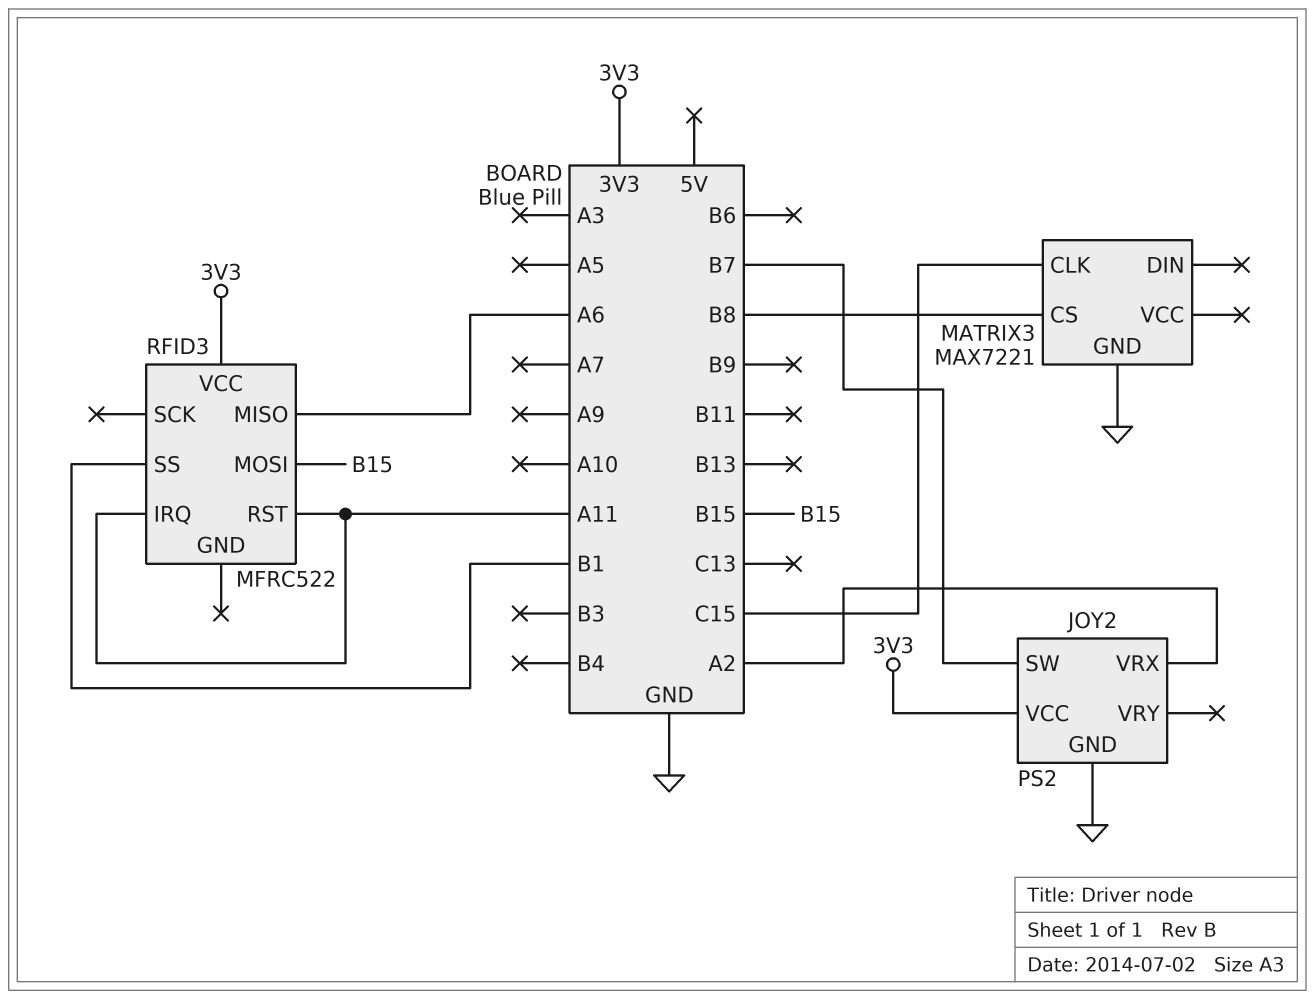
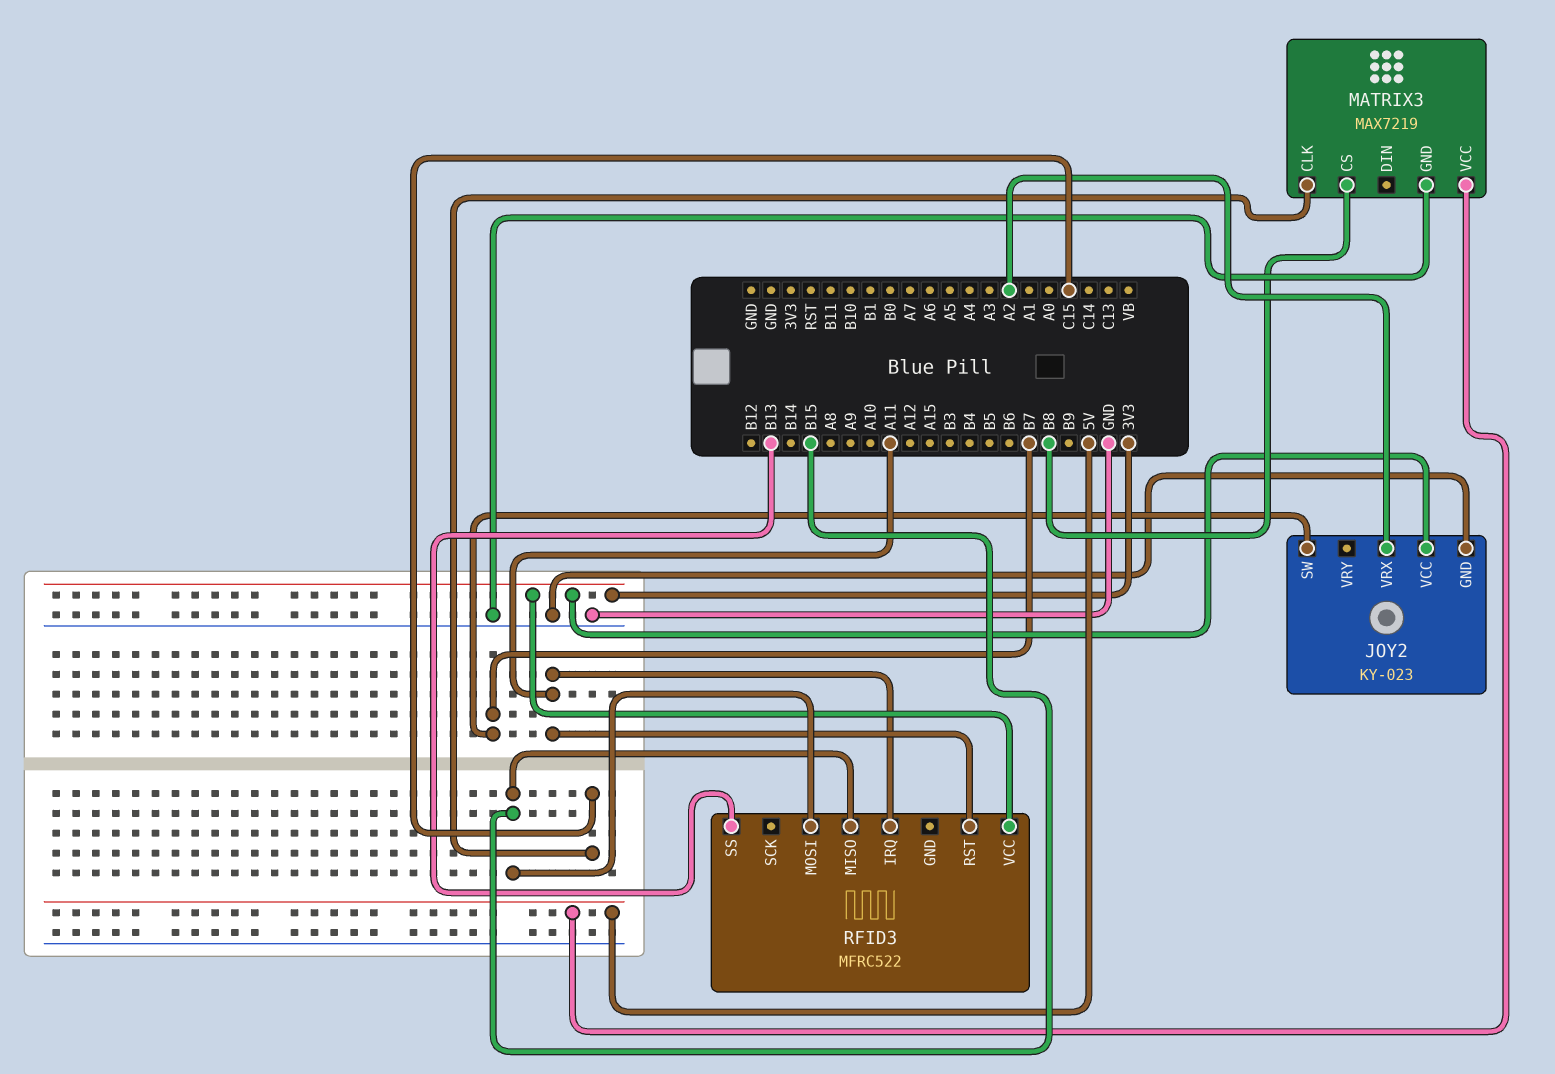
JOY2: PS2 -> KY-023
MATRIX3: MAX7221 -> MAX7219
MATRIX3 pin VCC: none -> 5V
RFID3 pin MISO: A6 -> B15
RFID3 pin SS: B1 -> B13

